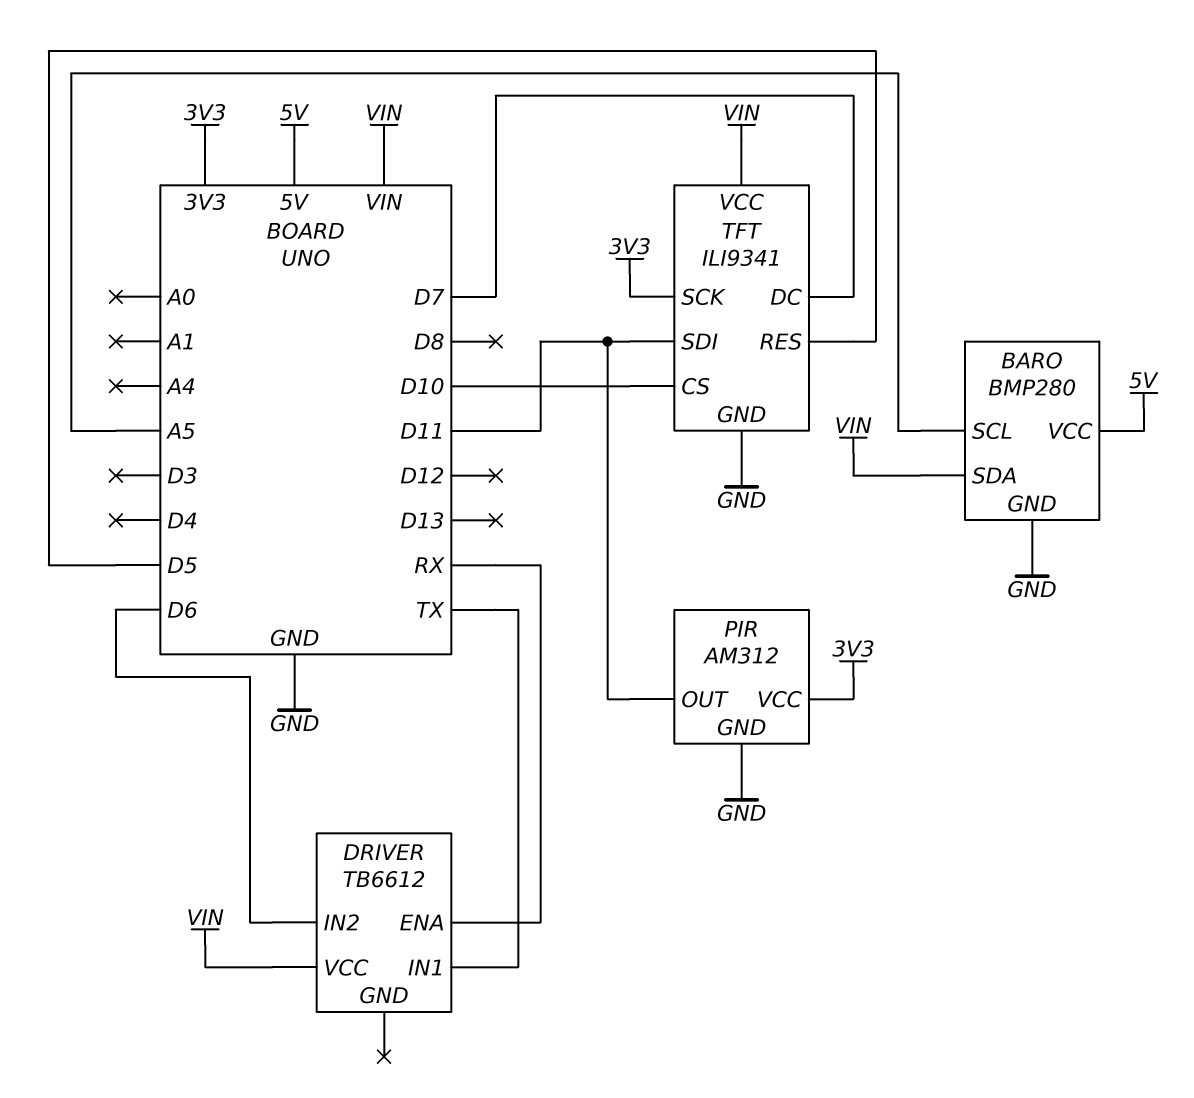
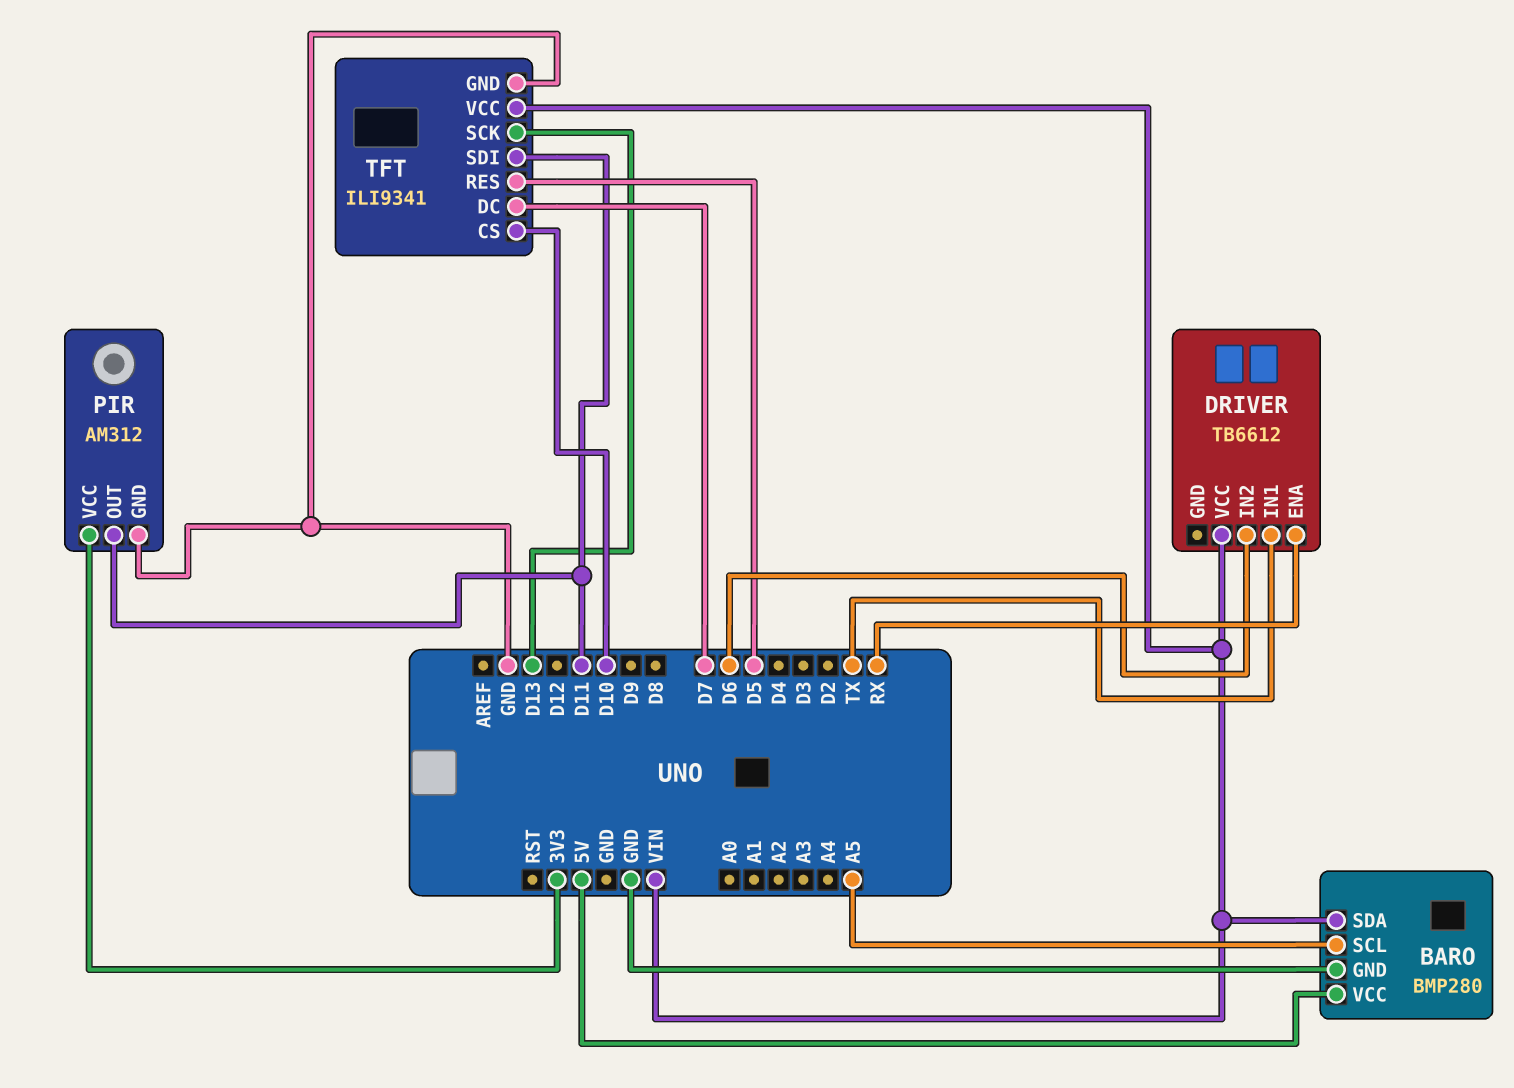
TFT pin SCK: 3V3 -> D13

